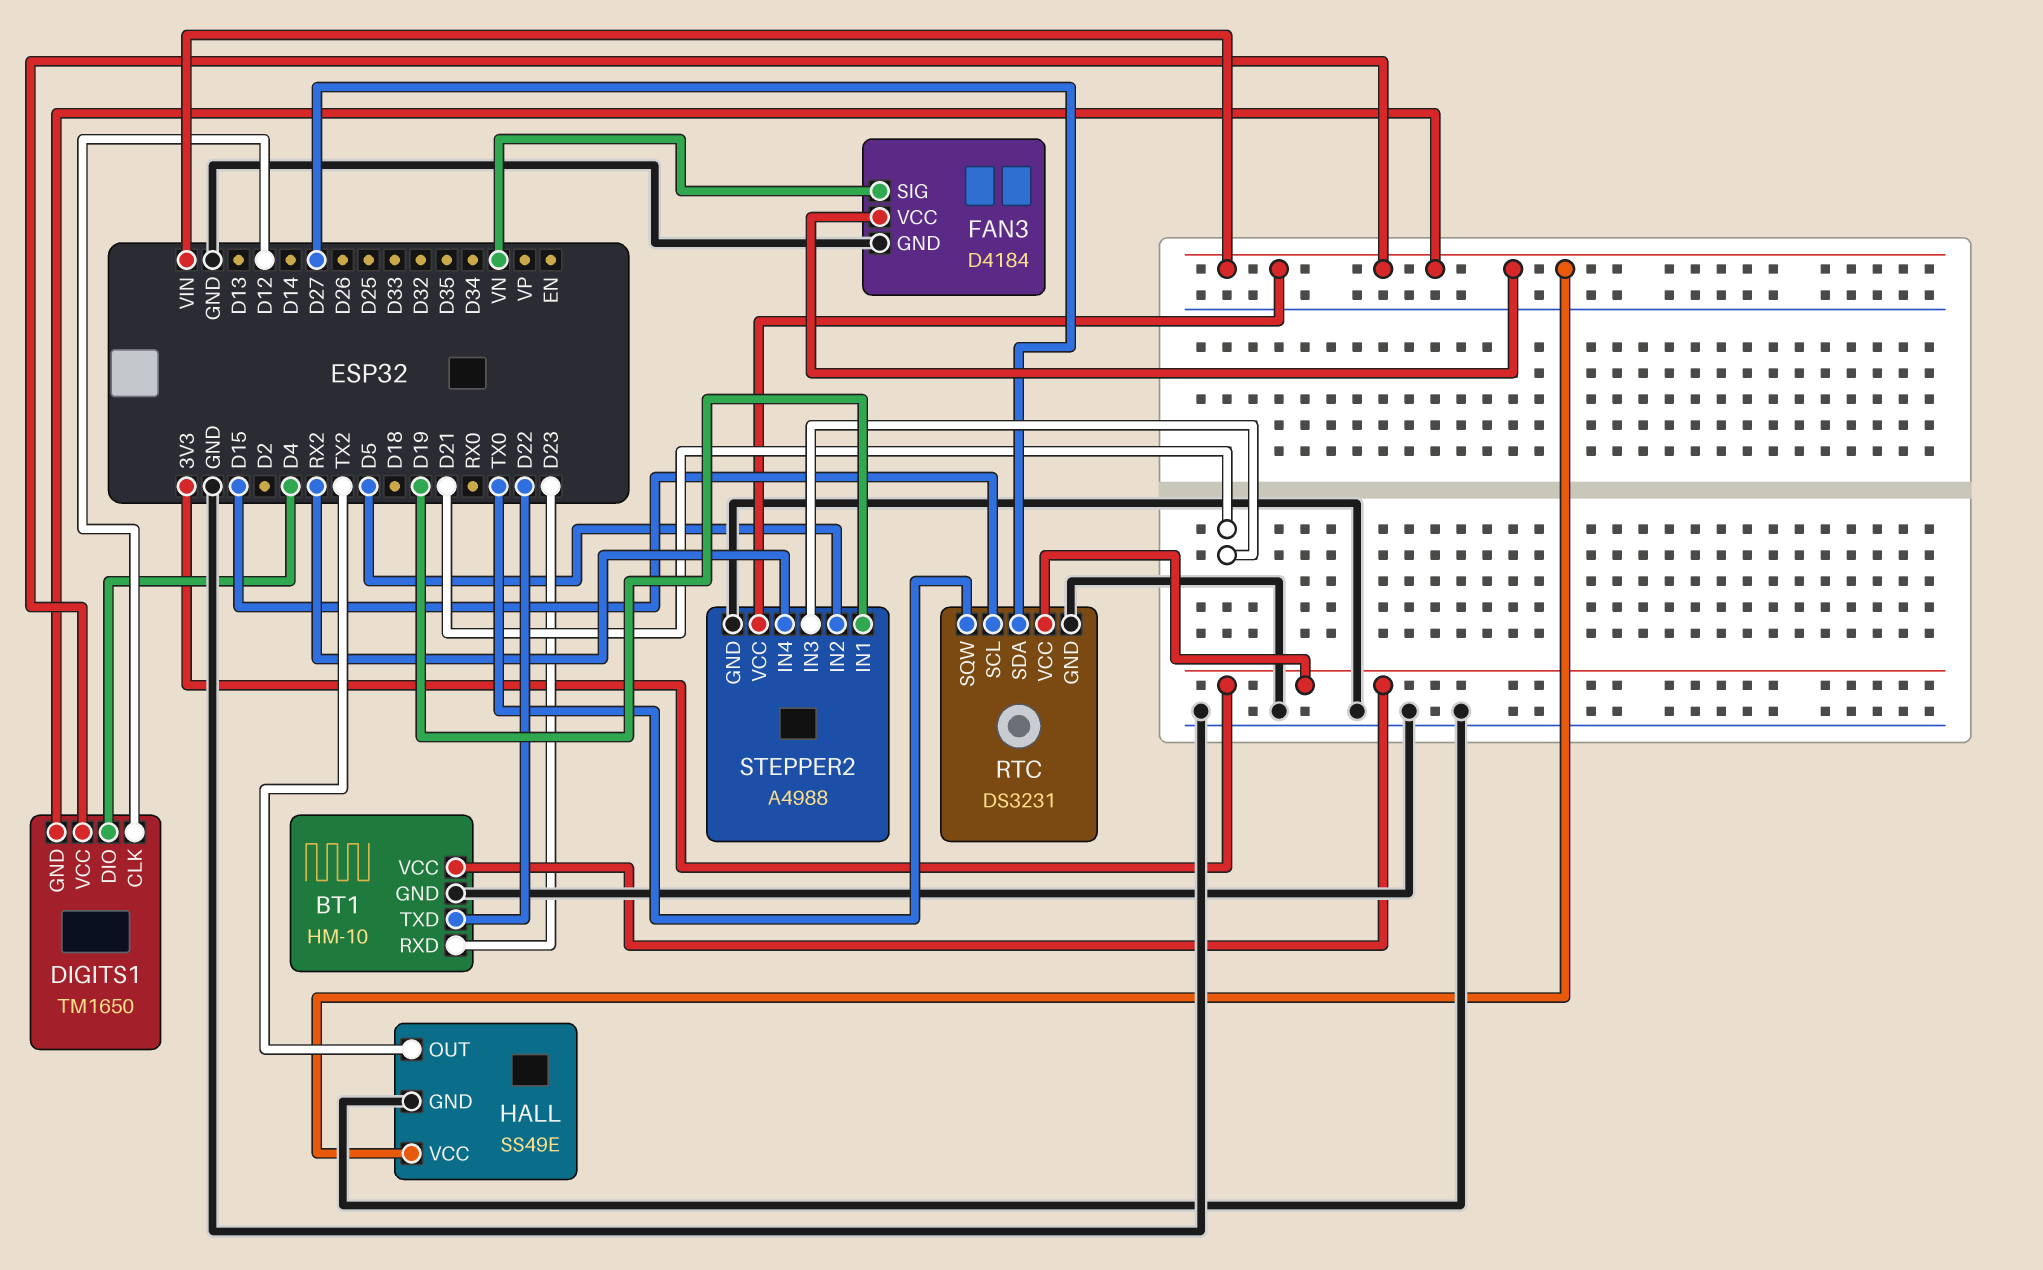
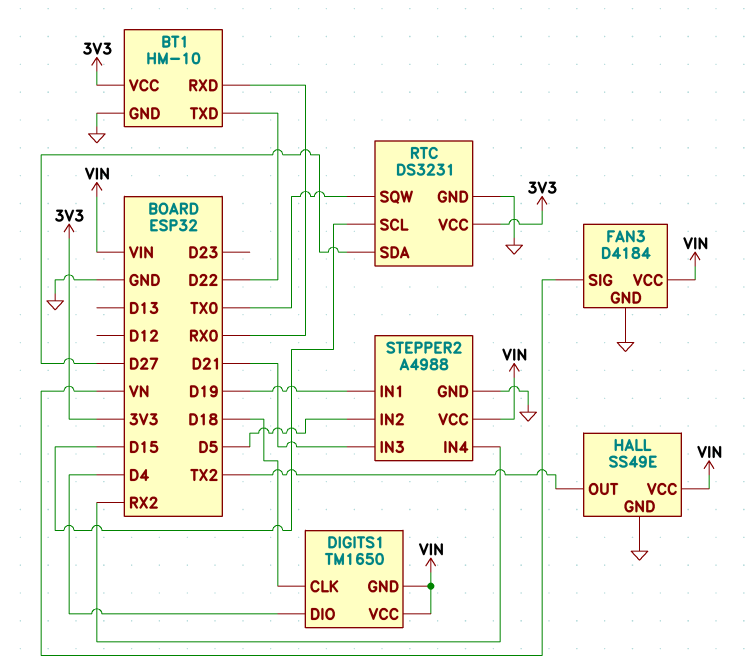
BT1 pin RXD: D23 -> RX0
DIGITS1 pin CLK: D12 -> D18

